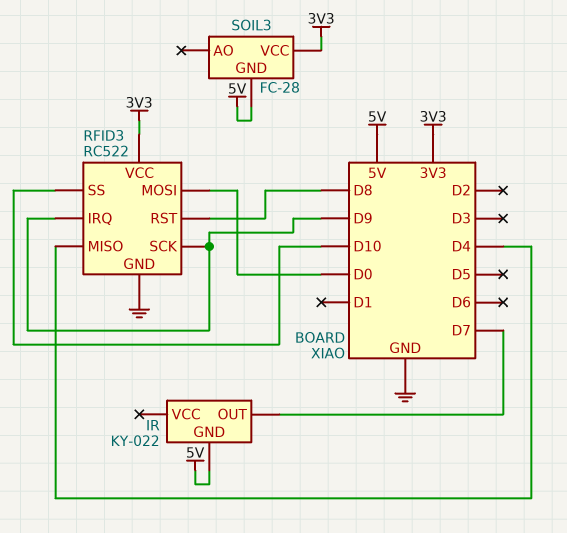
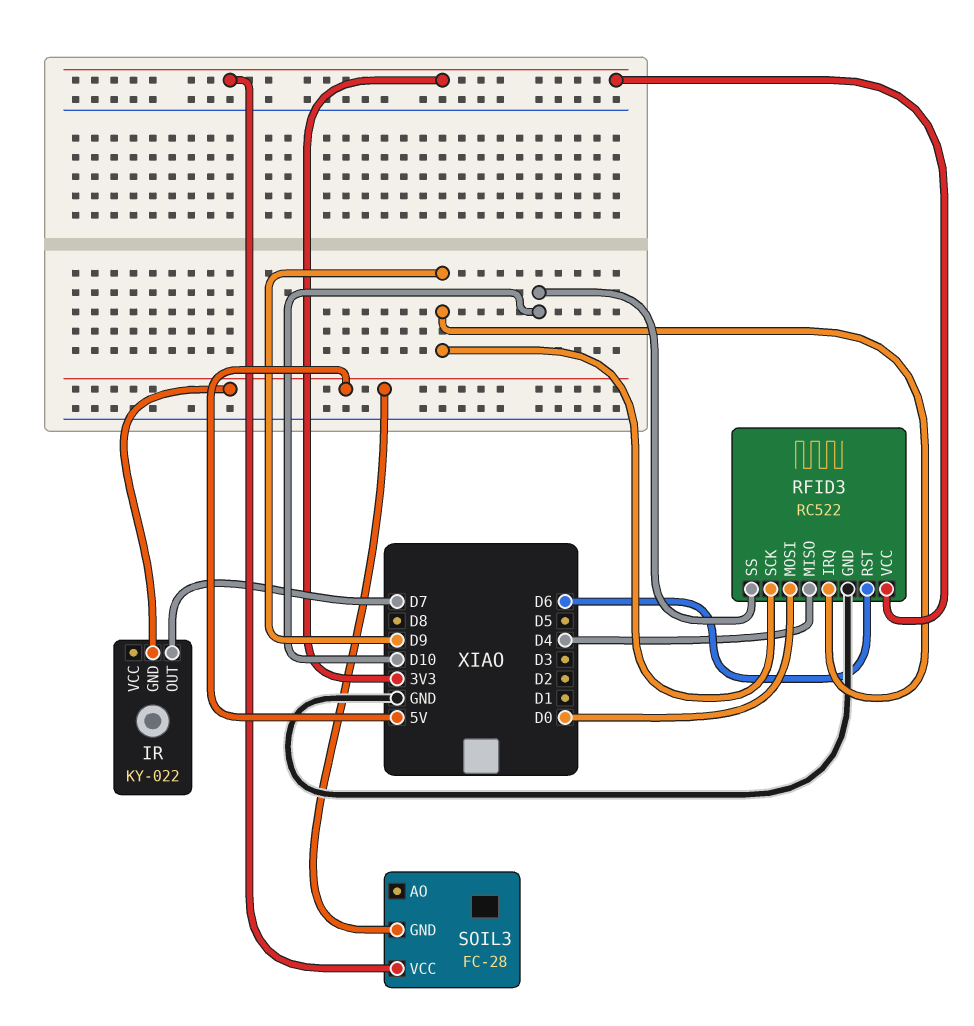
RFID3 pin RST: D8 -> D6

